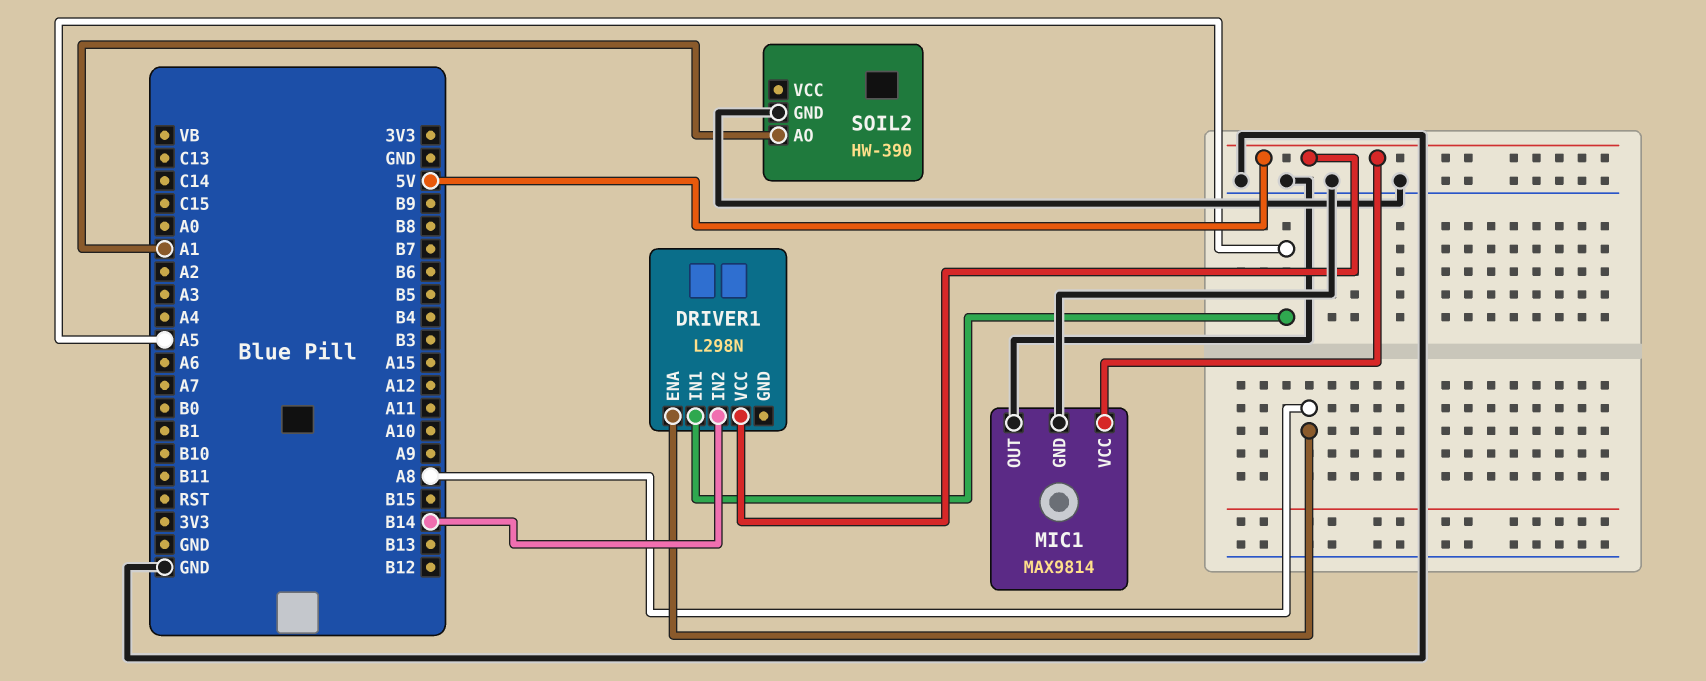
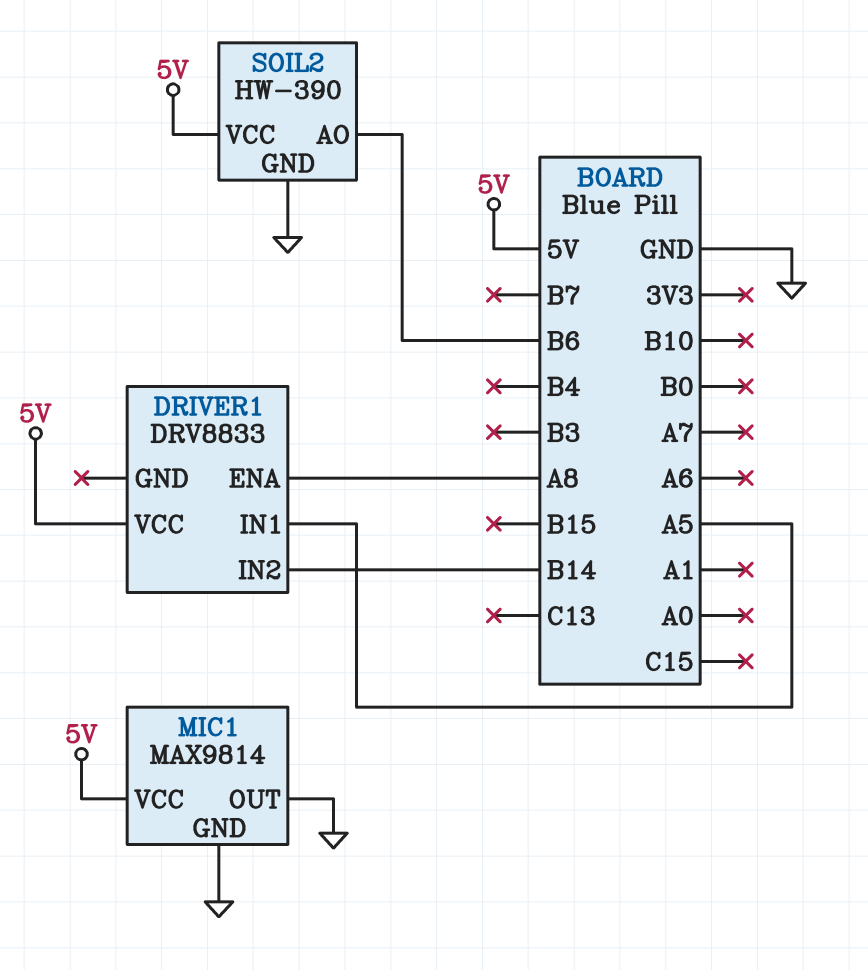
DRIVER1: L298N -> DRV8833
SOIL2 pin AO: A1 -> B6
SOIL2 pin VCC: none -> 5V

